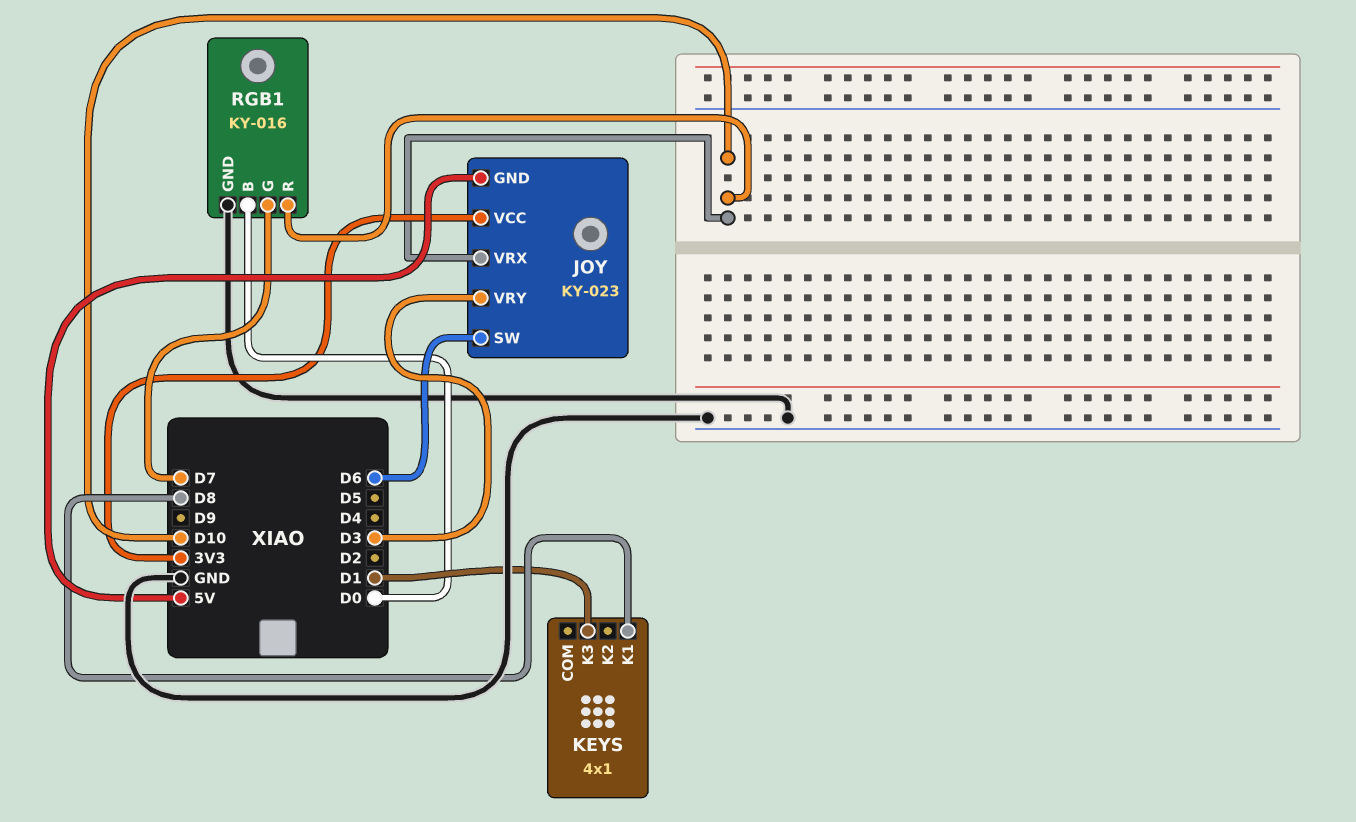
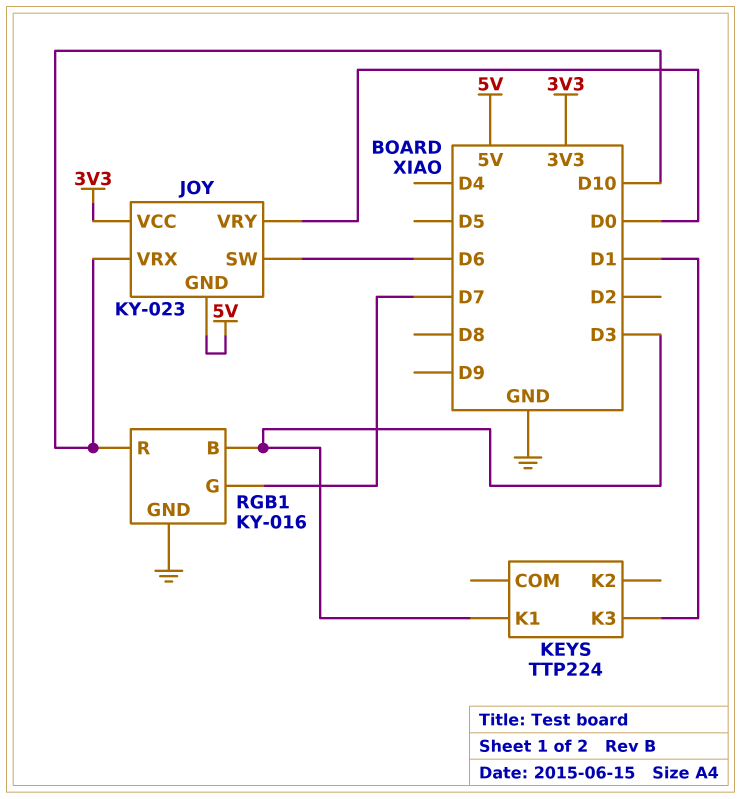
JOY pin VRY: D3 -> D0
KEYS: 4x1 -> TTP224
KEYS pin K1: D8 -> D3
RGB1 pin B: D0 -> D3

